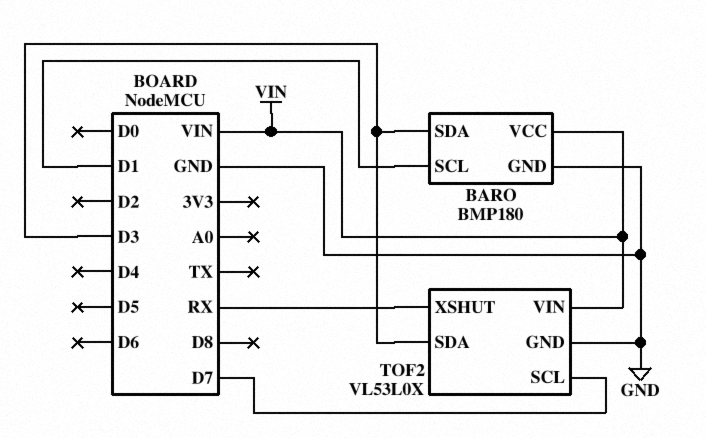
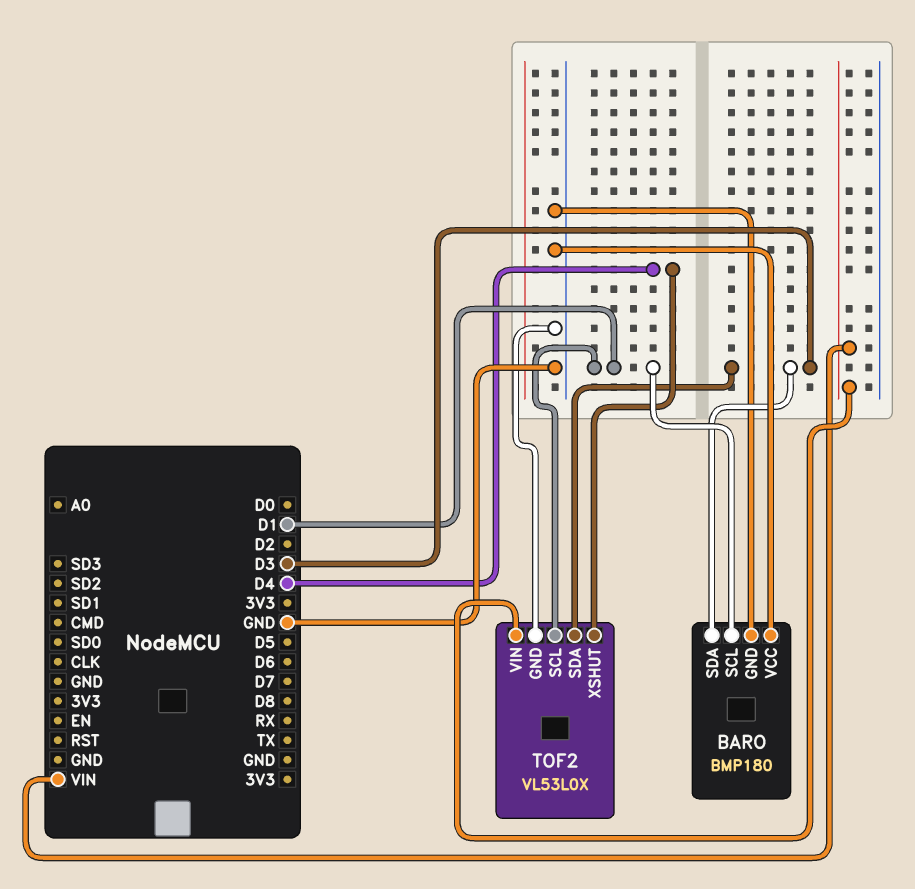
BARO pin VCC: VIN -> GND
TOF2 pin SCL: D7 -> D1
TOF2 pin XSHUT: RX -> D4

